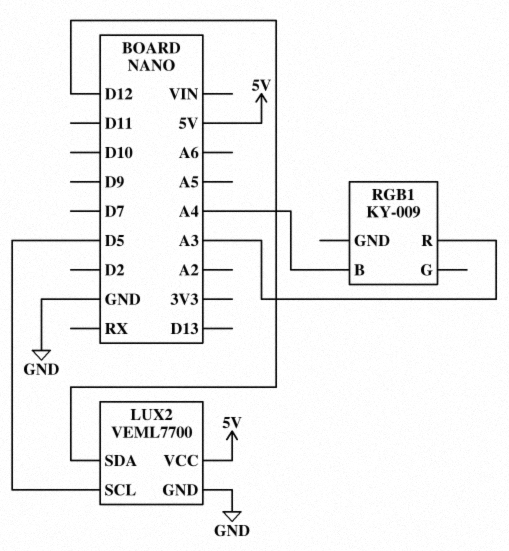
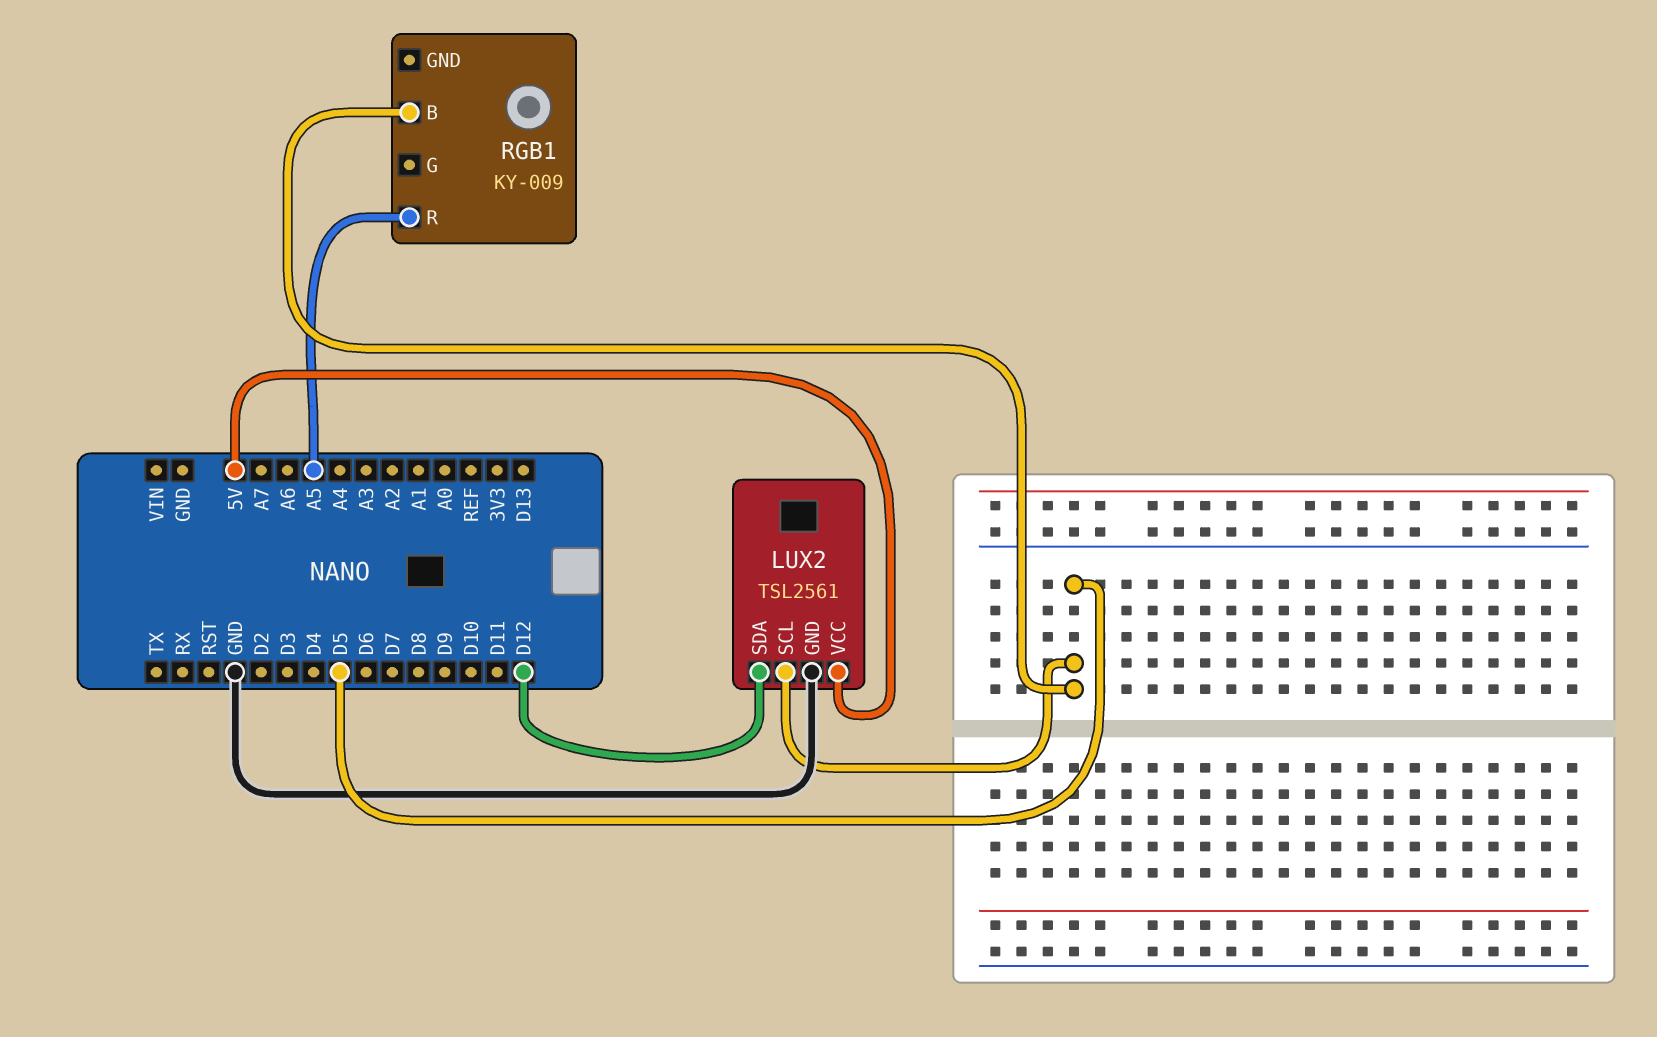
LUX2: VEML7700 -> TSL2561
RGB1 pin B: A4 -> D5
RGB1 pin R: A3 -> A5

